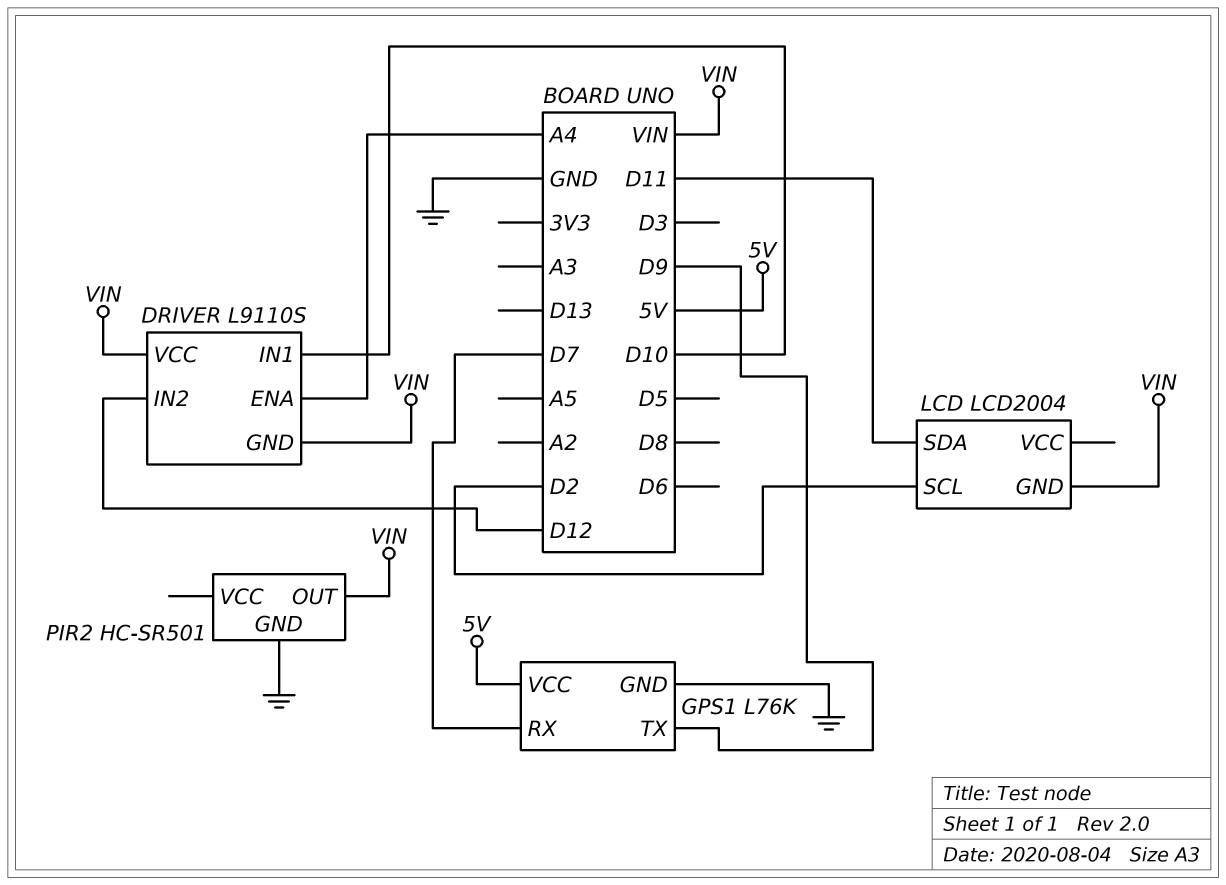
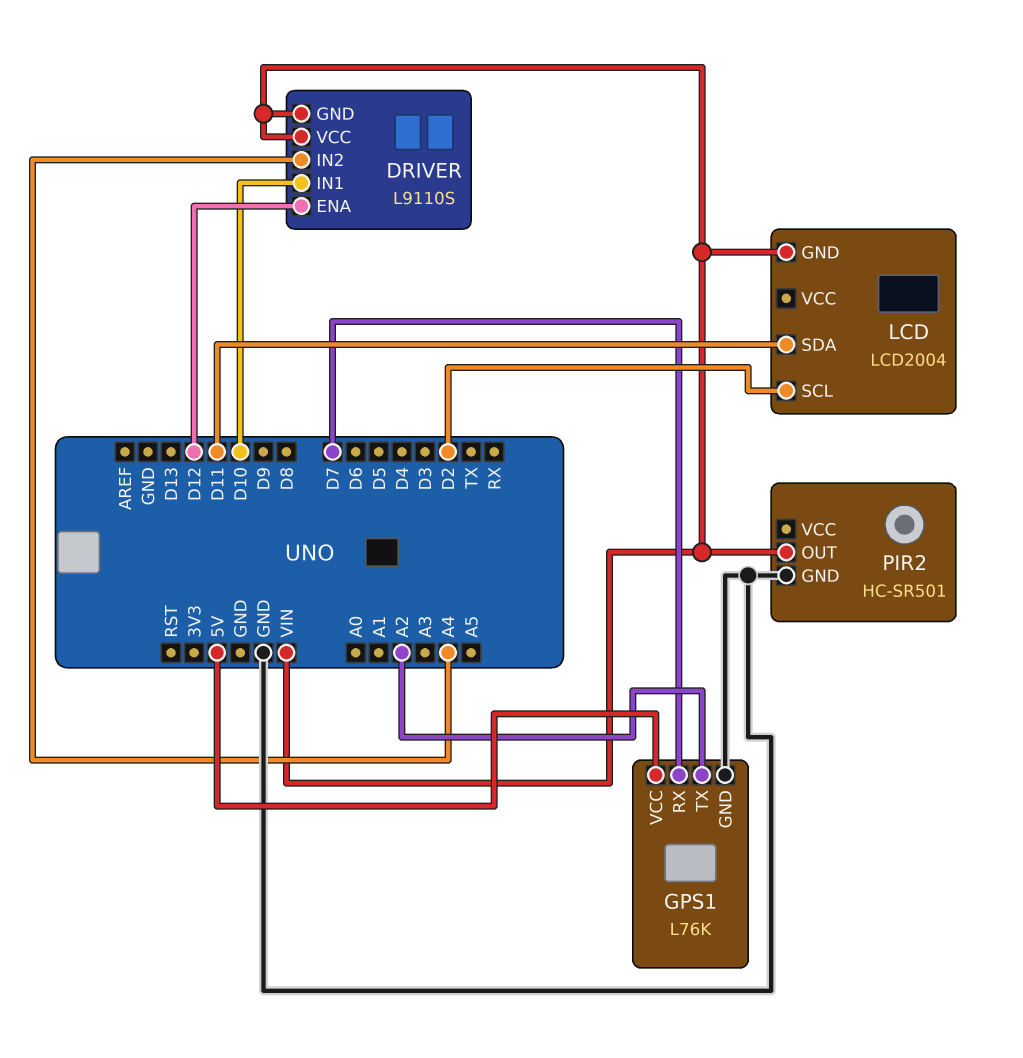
DRIVER pin ENA: A4 -> D12
DRIVER pin IN2: D12 -> A4
GPS1 pin TX: D9 -> A2

